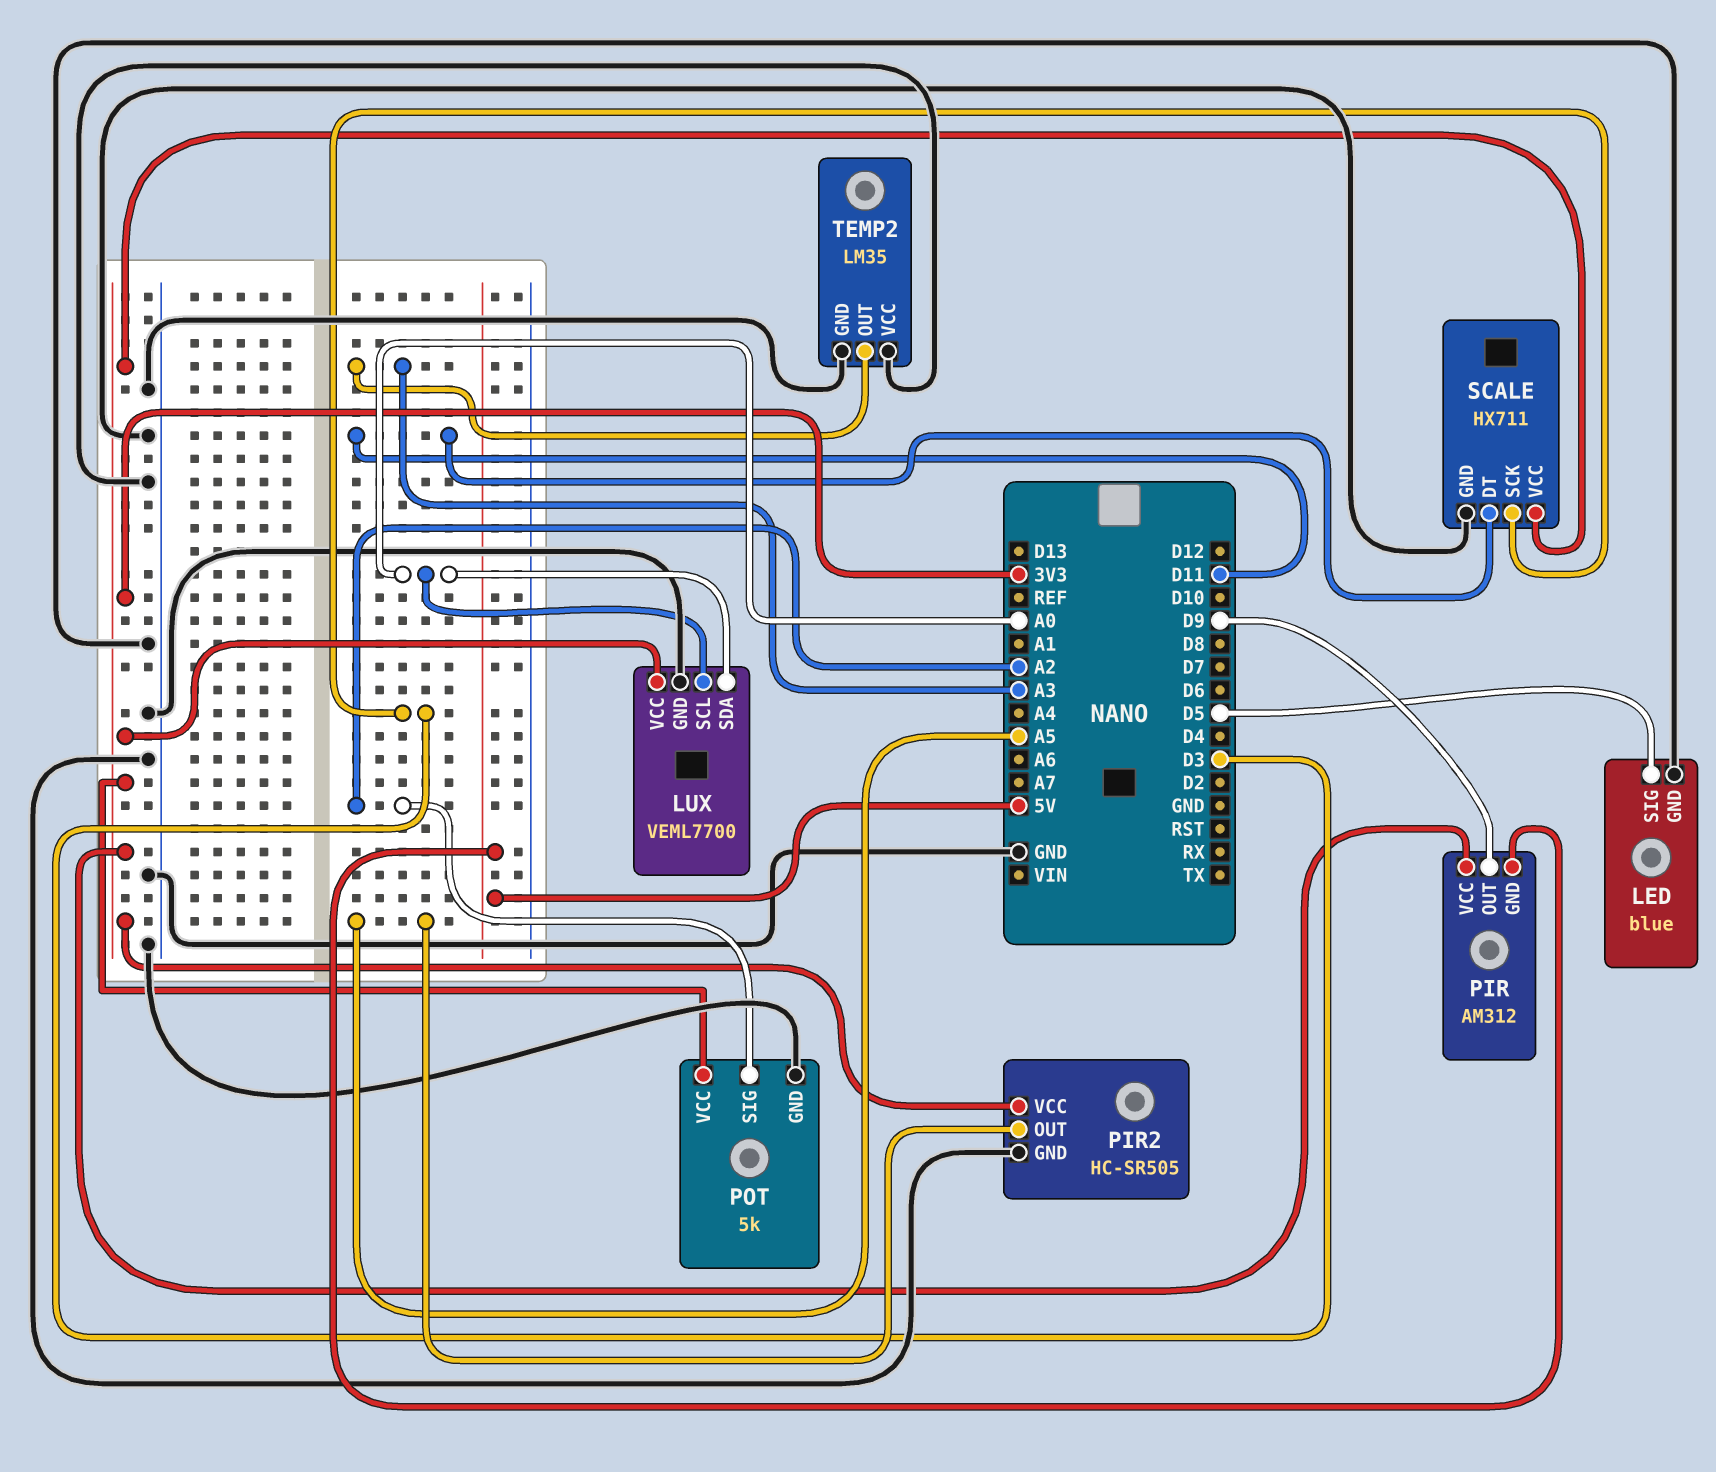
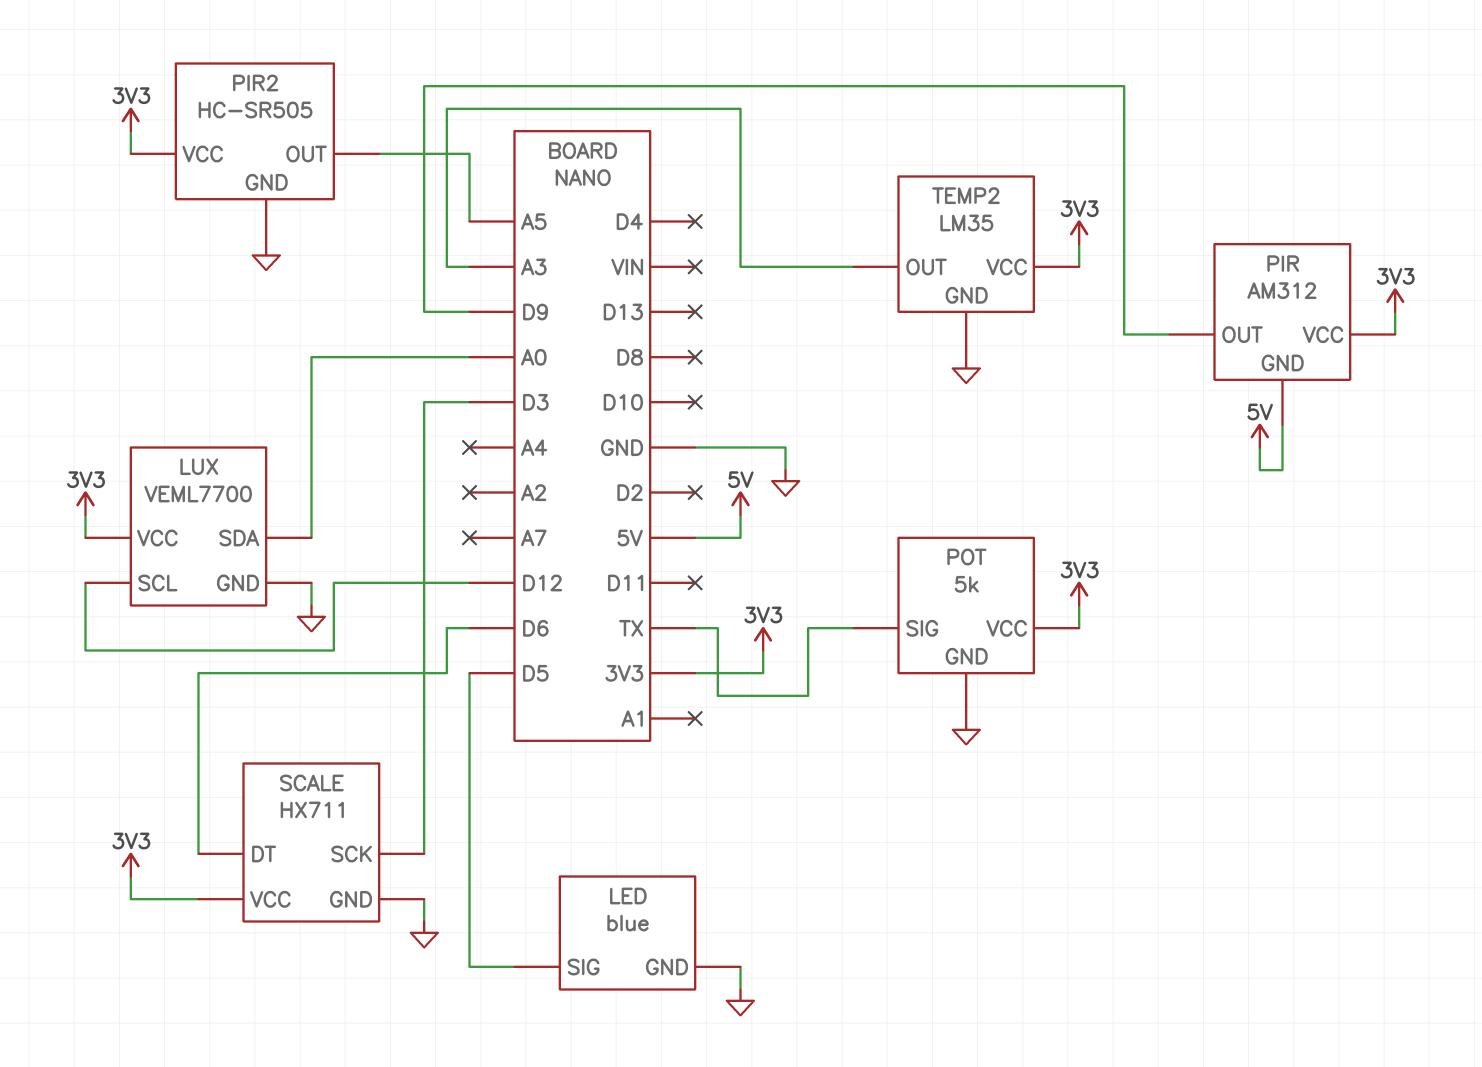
LUX pin SCL: A0 -> D12
POT pin SIG: A2 -> TX
SCALE pin DT: D11 -> D6
TEMP2 pin VCC: GND -> 3V3

